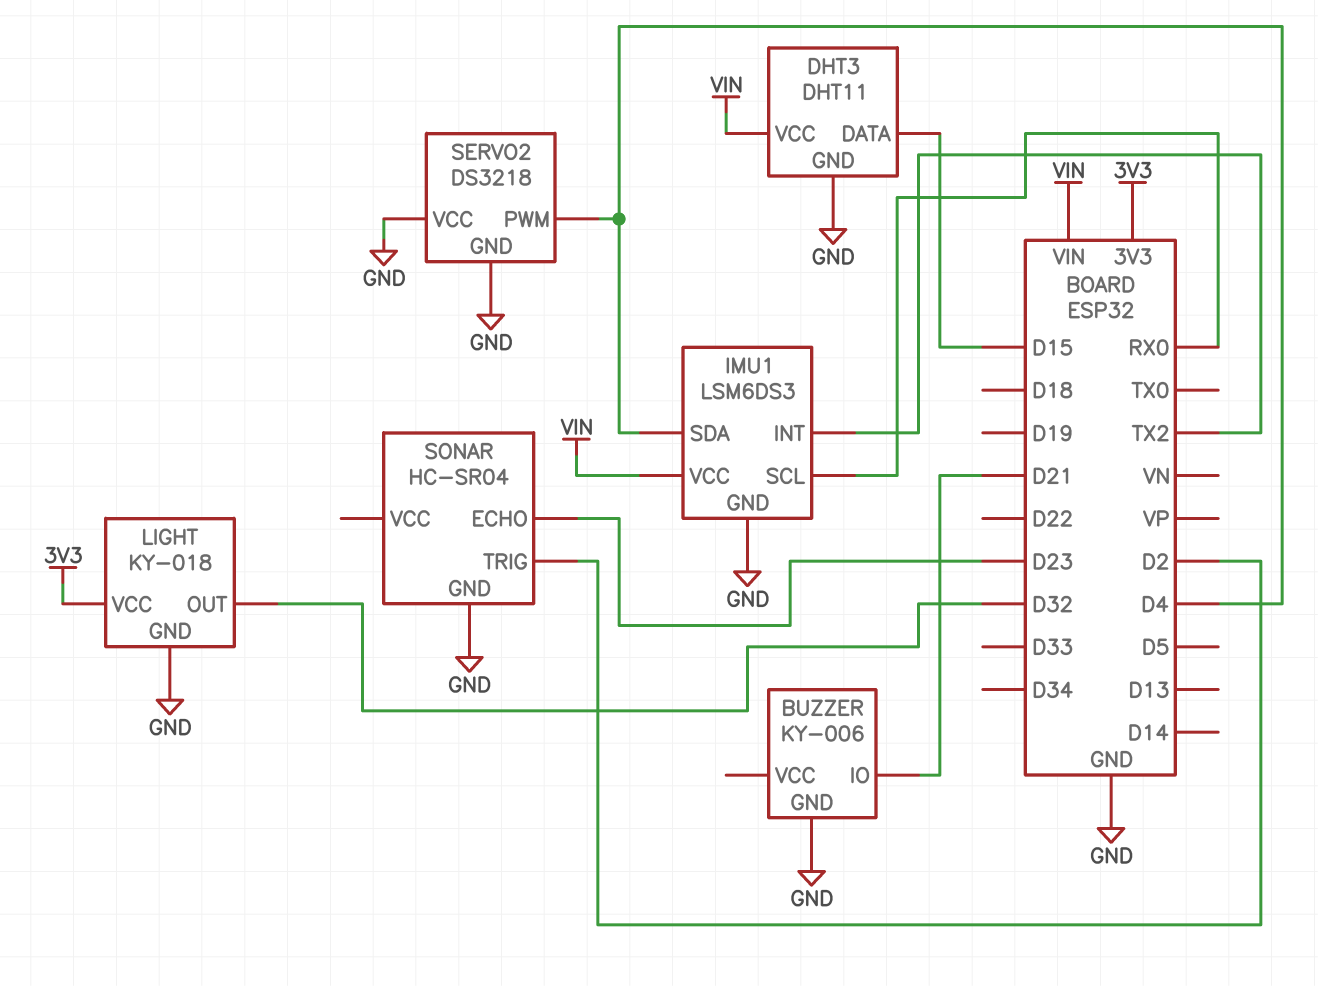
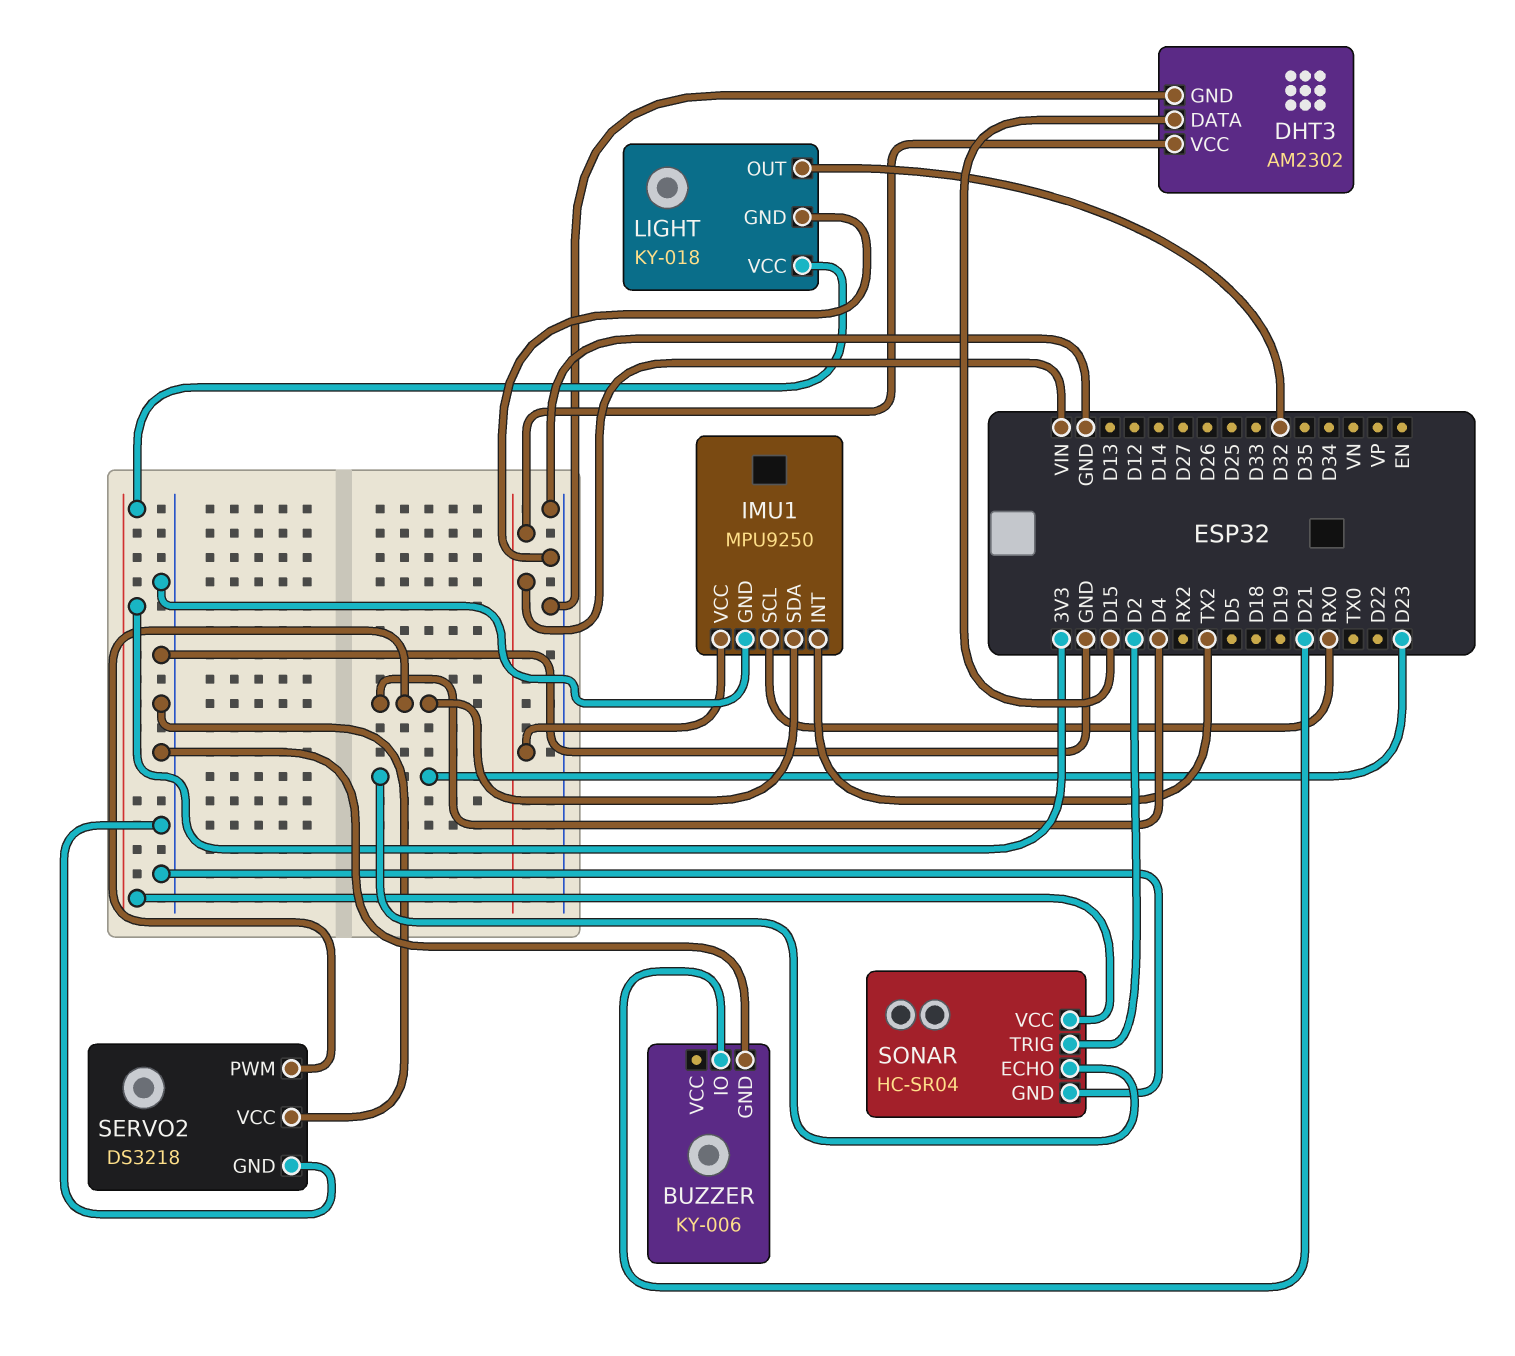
DHT3: DHT11 -> AM2302
IMU1: LSM6DS3 -> MPU9250
SONAR pin VCC: none -> 3V3

